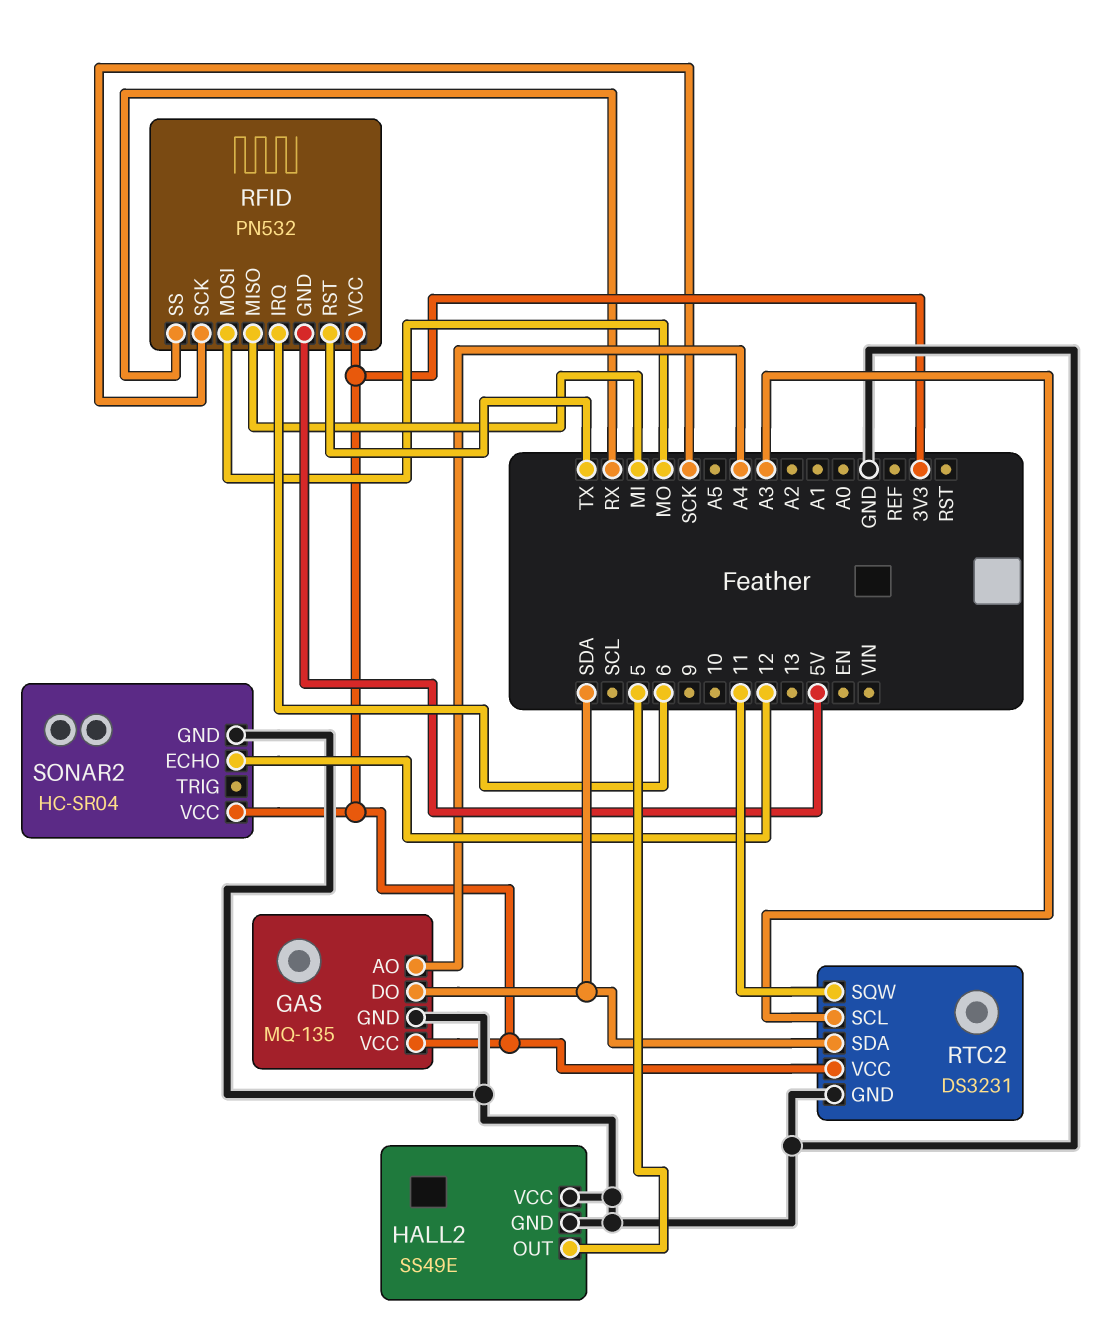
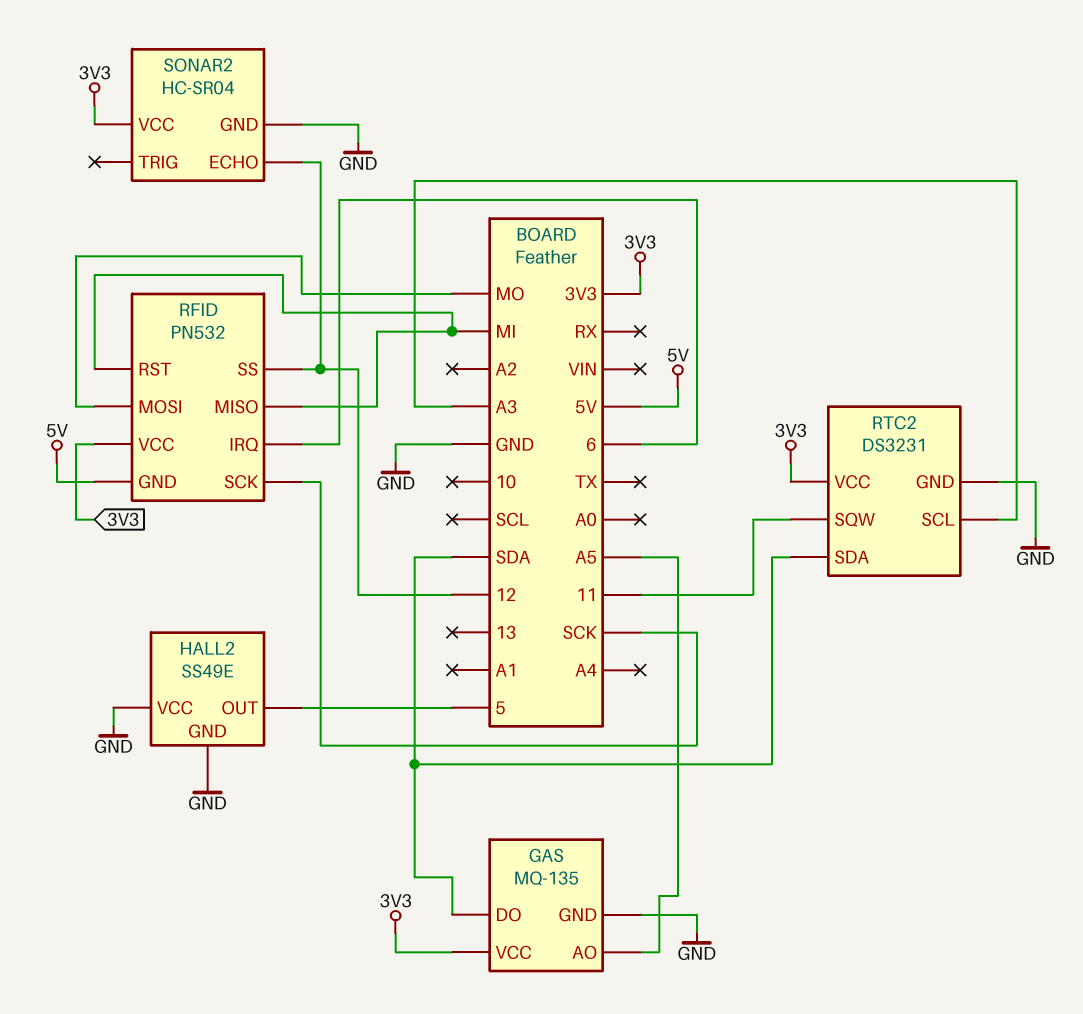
GAS pin AO: A4 -> A5
RFID pin RST: TX -> MI
RFID pin SS: RX -> 12

